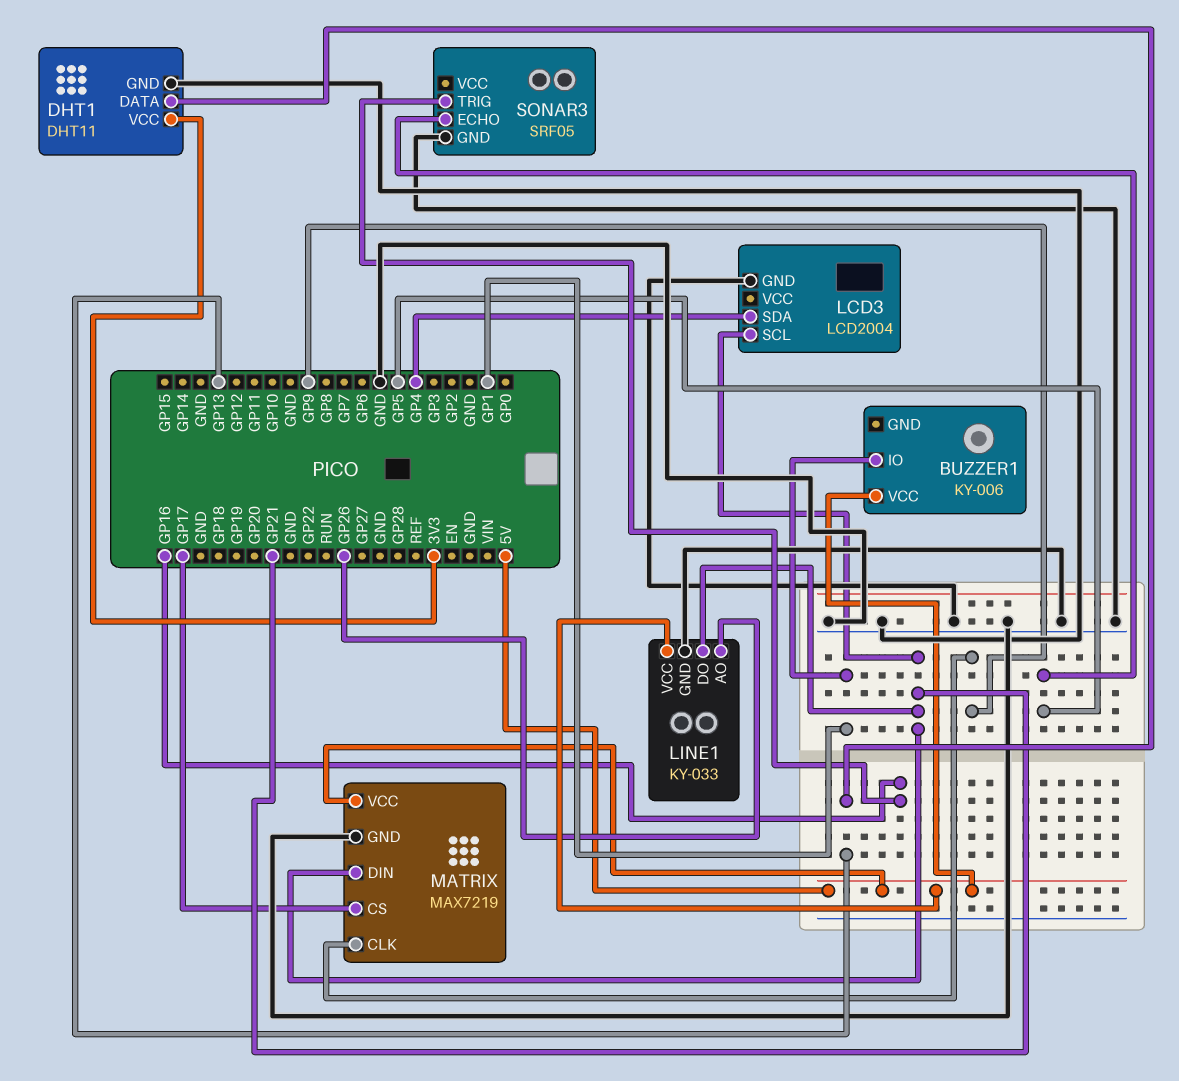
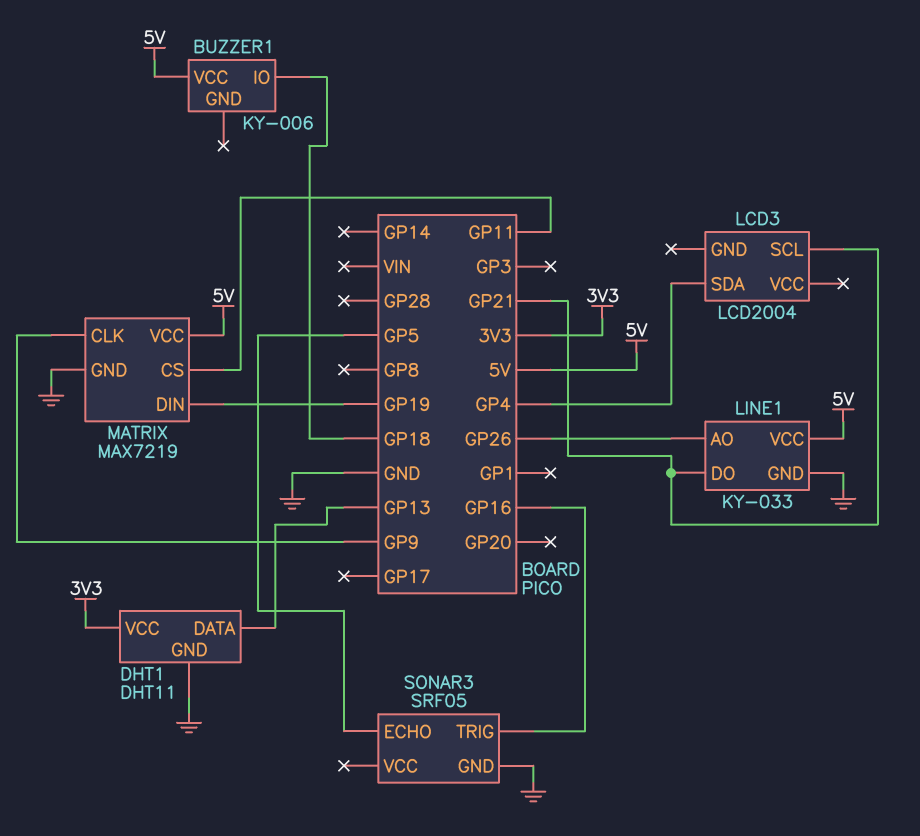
BUZZER1 pin IO: GP1 -> GP18
LCD3 pin GND: GND -> none
MATRIX pin CS: GP17 -> GP11
MATRIX pin DIN: GP21 -> GP19

